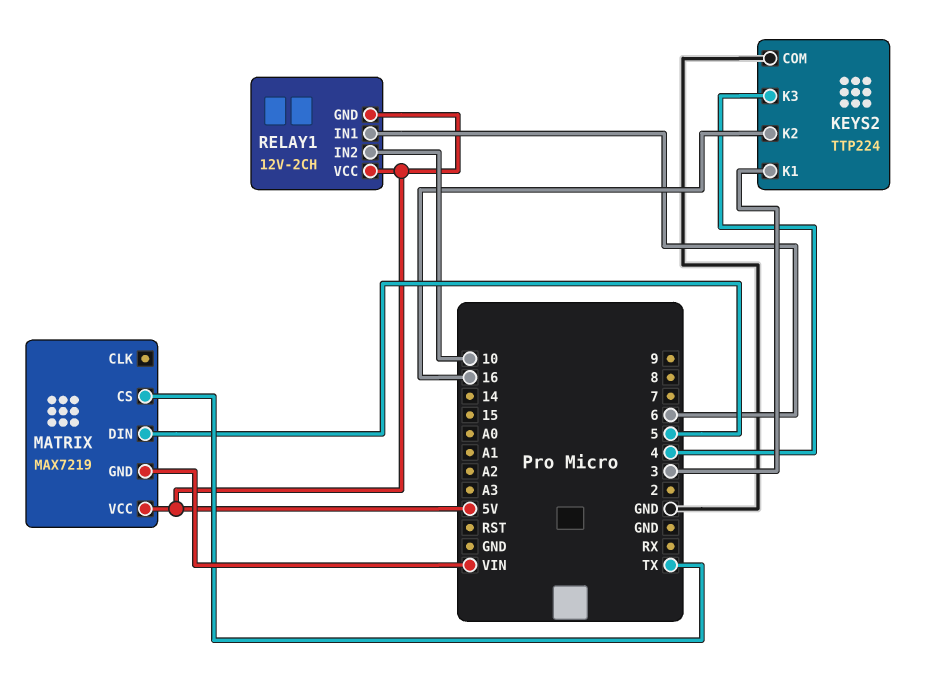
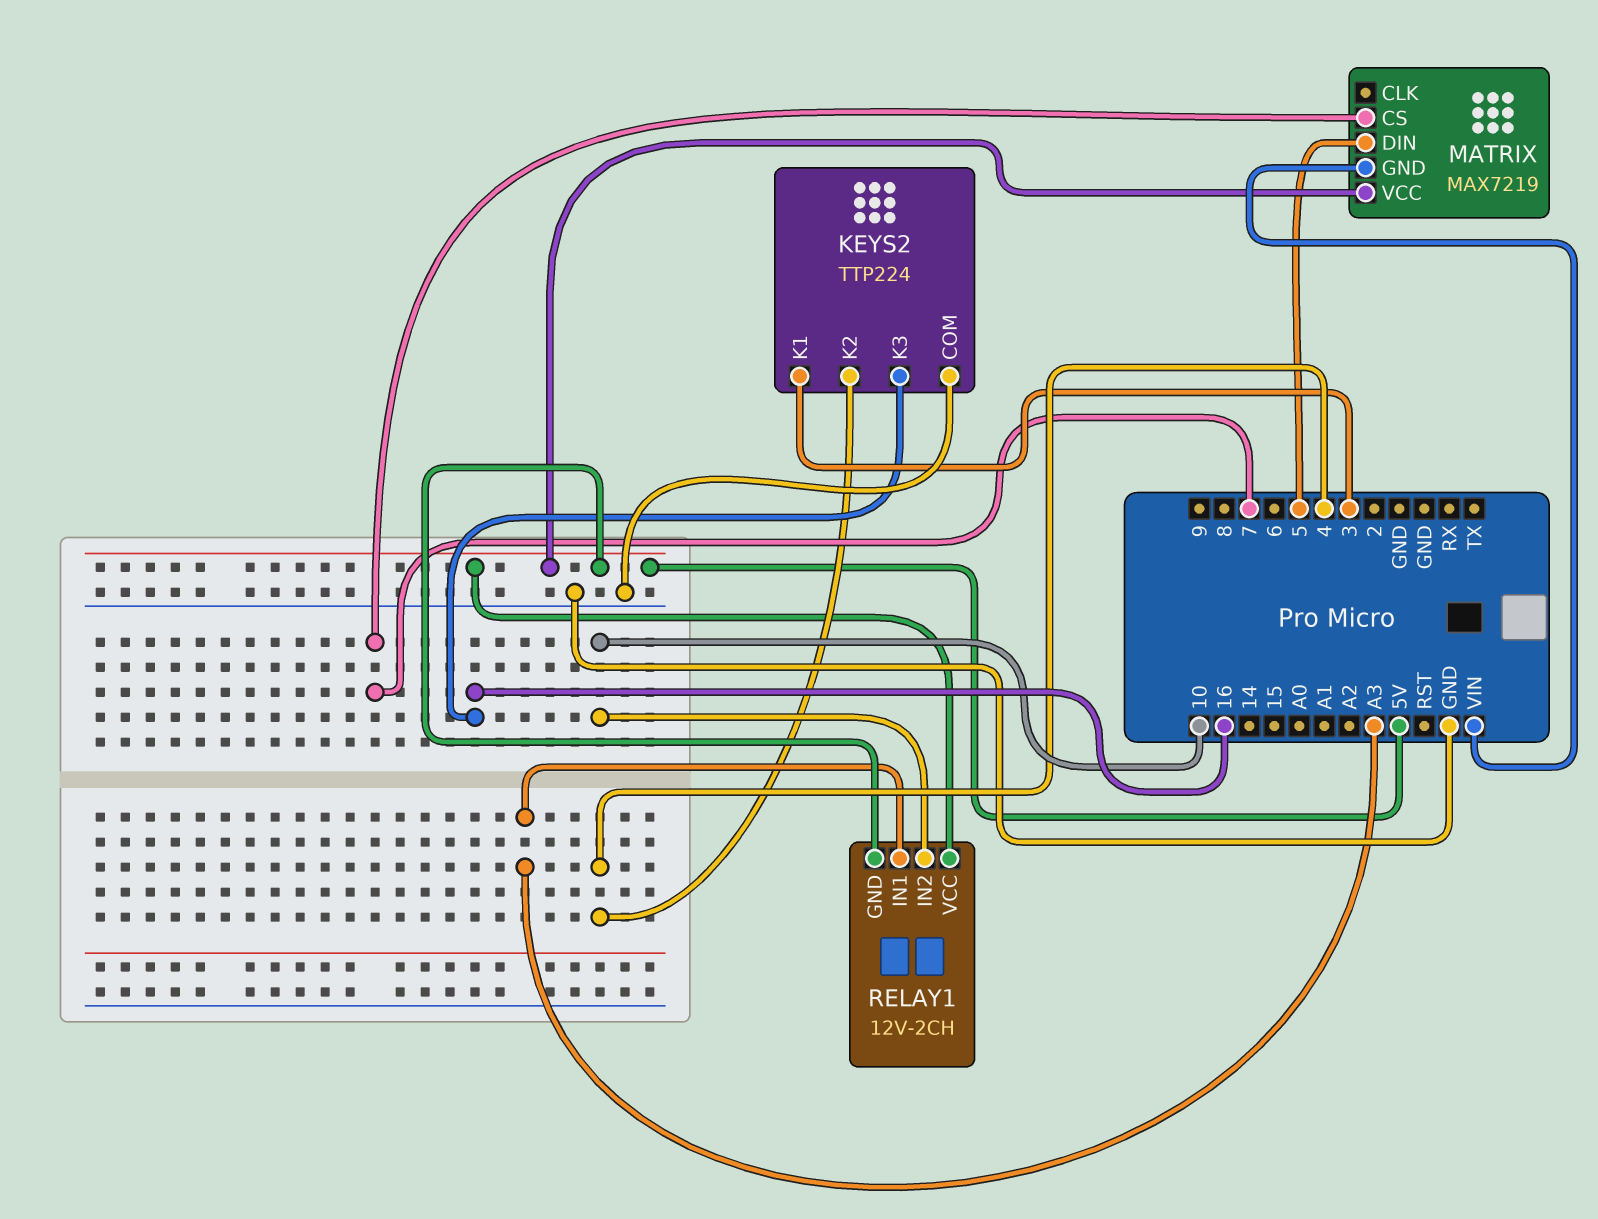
KEYS2 pin K2: 16 -> 4
KEYS2 pin K3: 4 -> 16
MATRIX pin CS: TX -> 7
RELAY1 pin IN1: 6 -> A3

